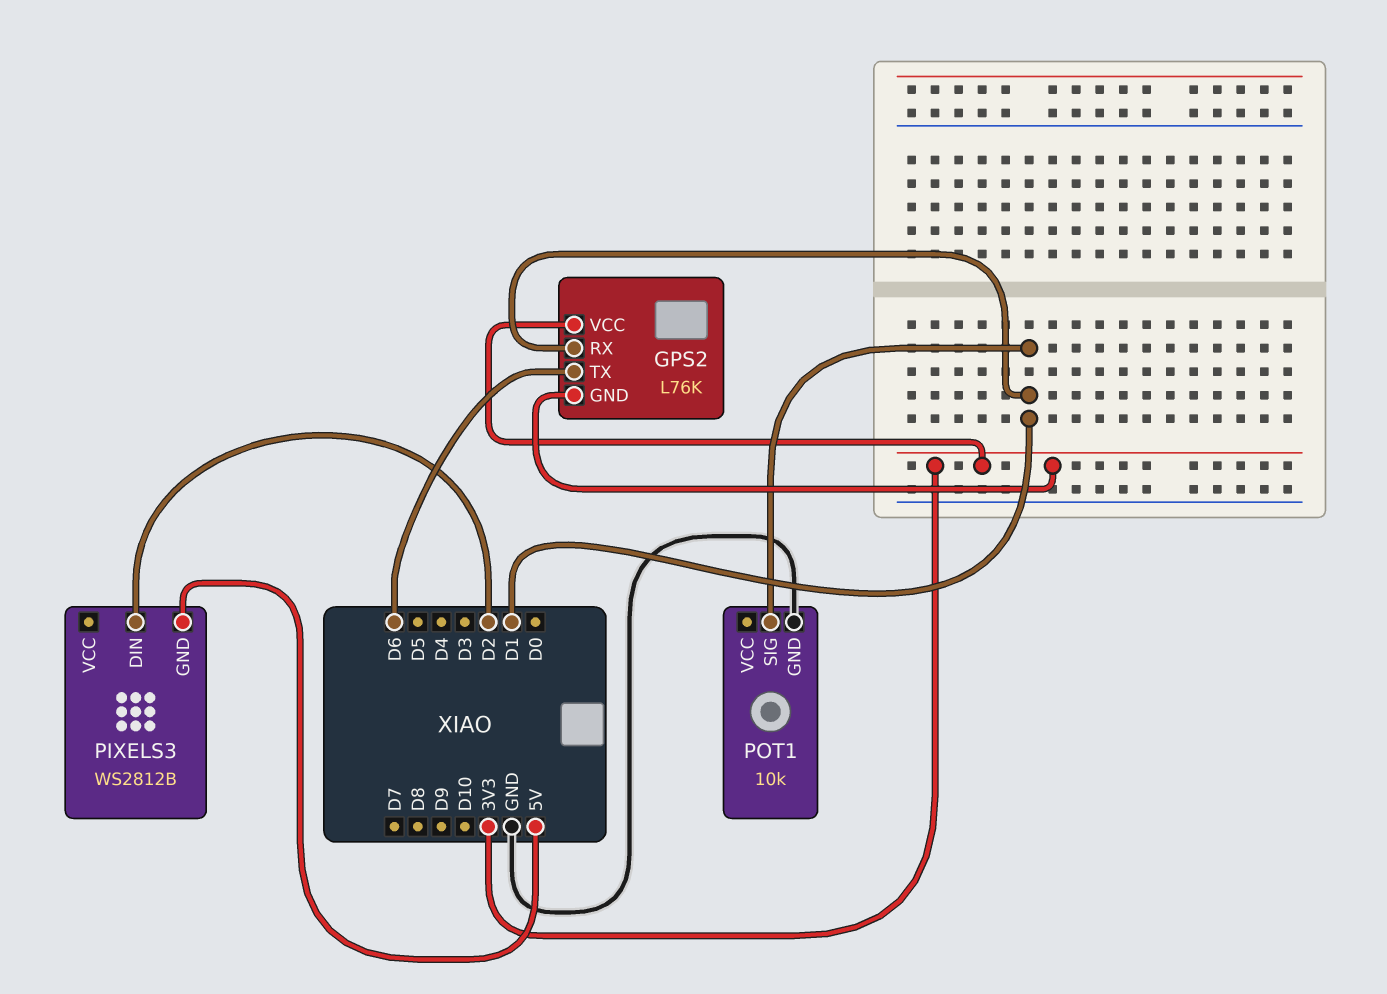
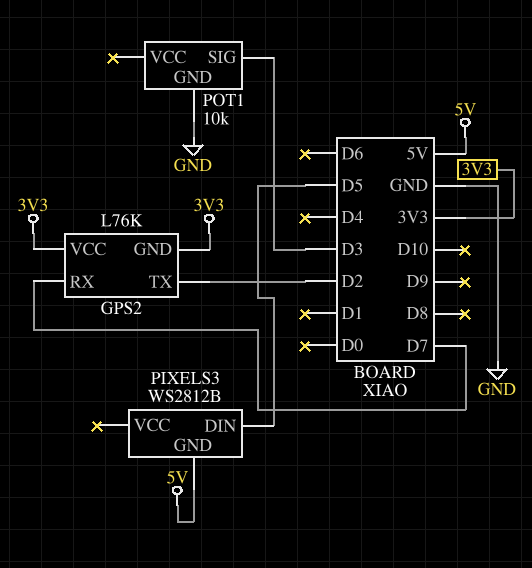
GPS2 pin RX: D1 -> D7
GPS2 pin TX: D6 -> D2
PIXELS3 pin DIN: D2 -> D5
POT1 pin SIG: D1 -> D3

